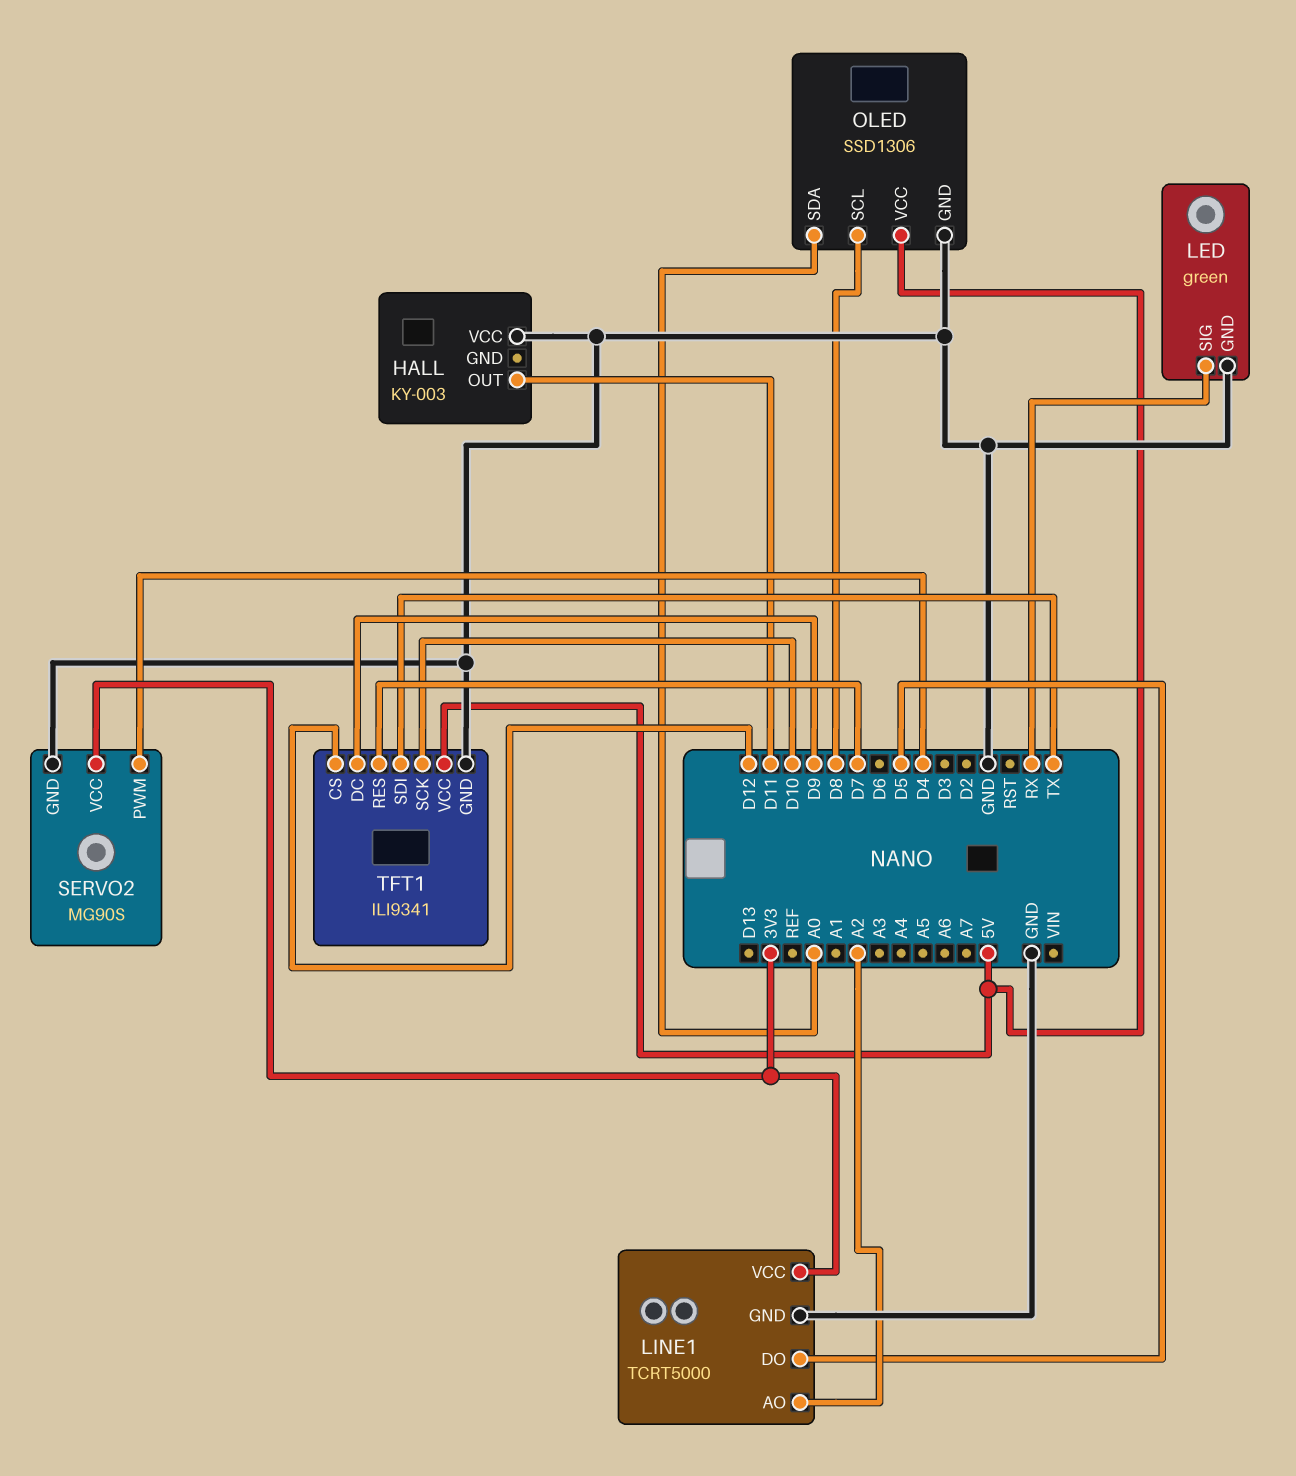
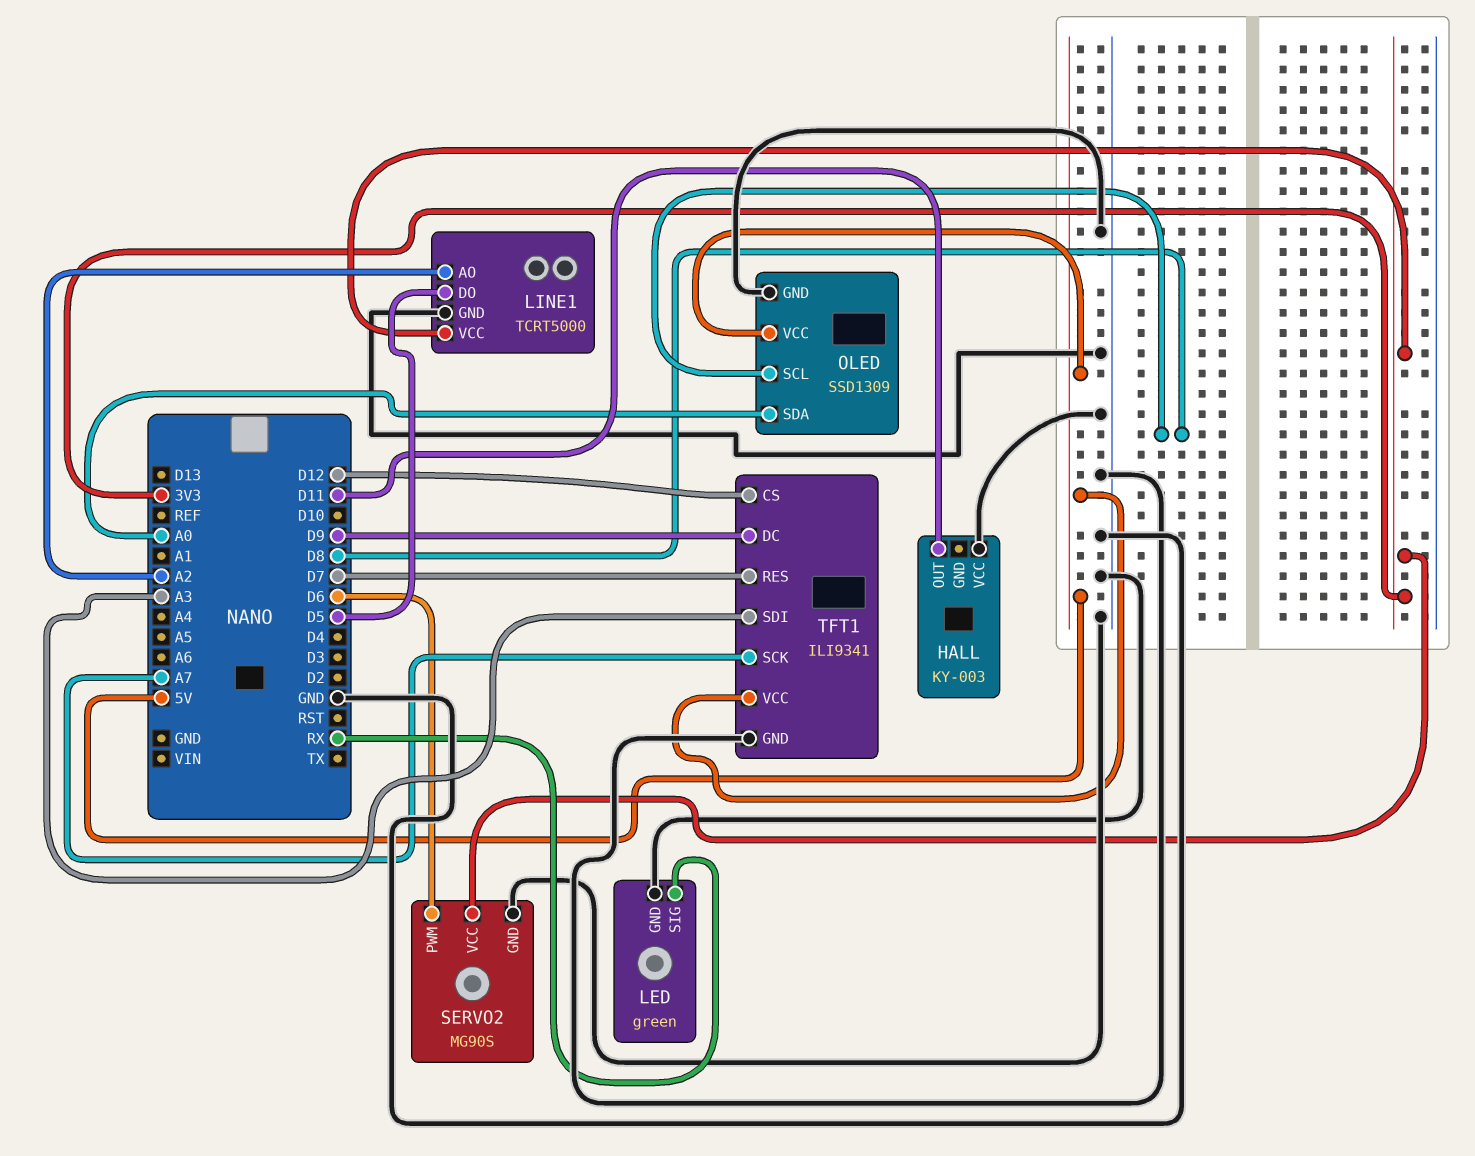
OLED: SSD1306 -> SSD1309
SERVO2 pin PWM: D4 -> D6
TFT1 pin SCK: D10 -> A7
TFT1 pin SDI: TX -> A3

